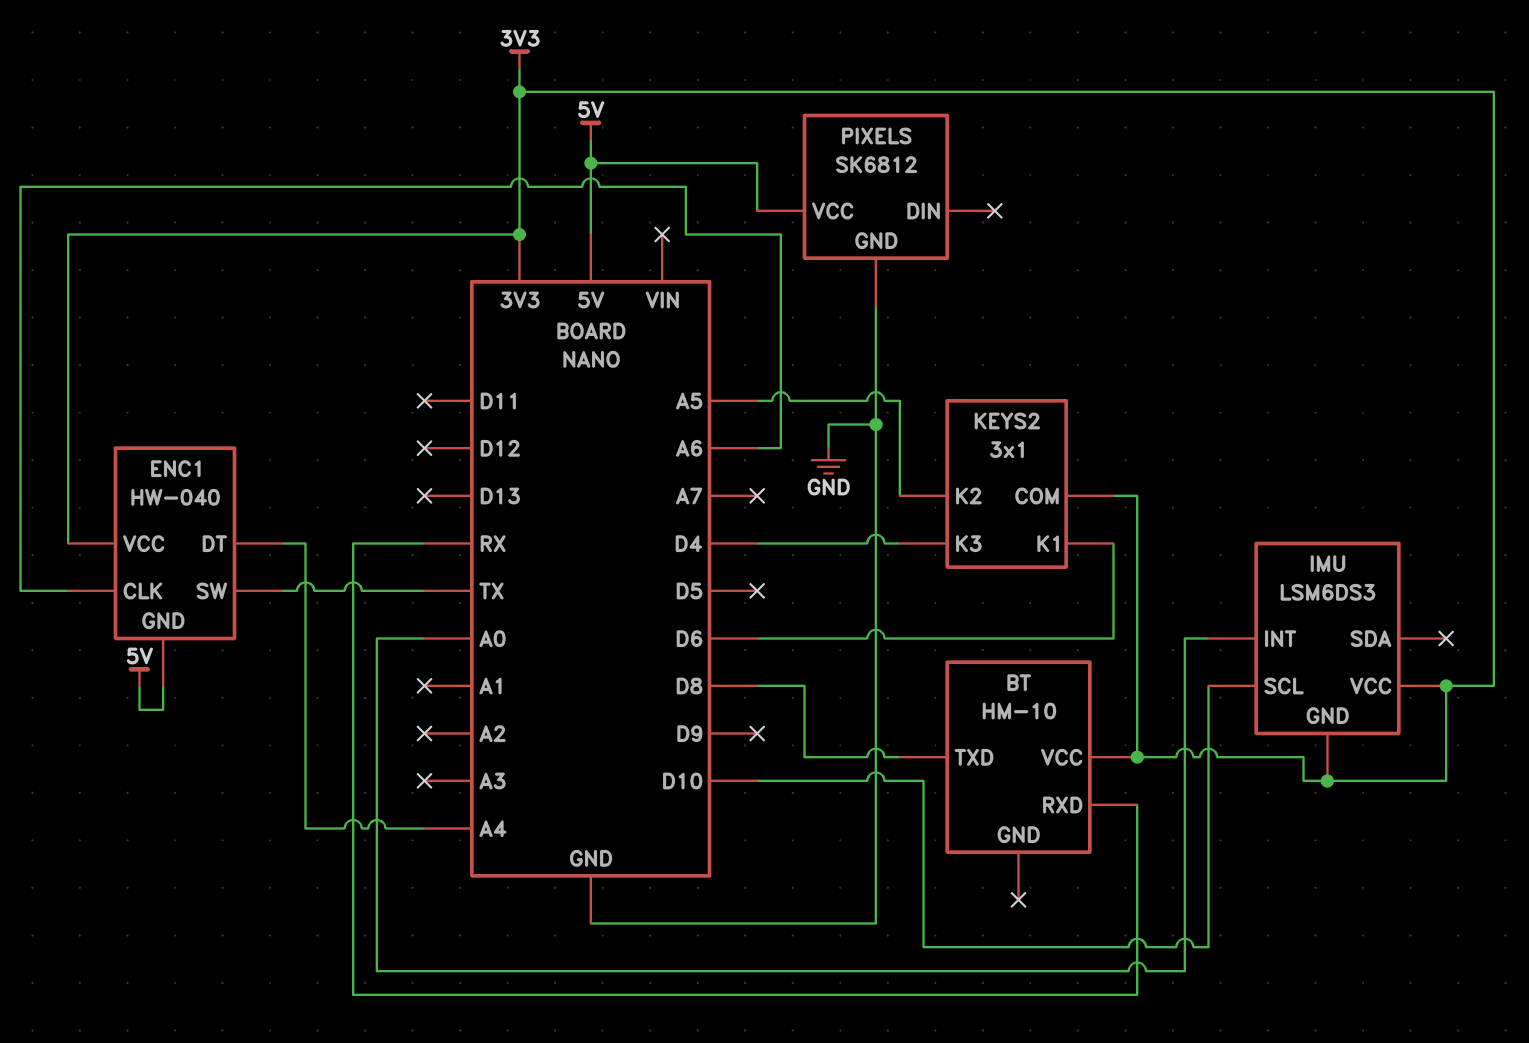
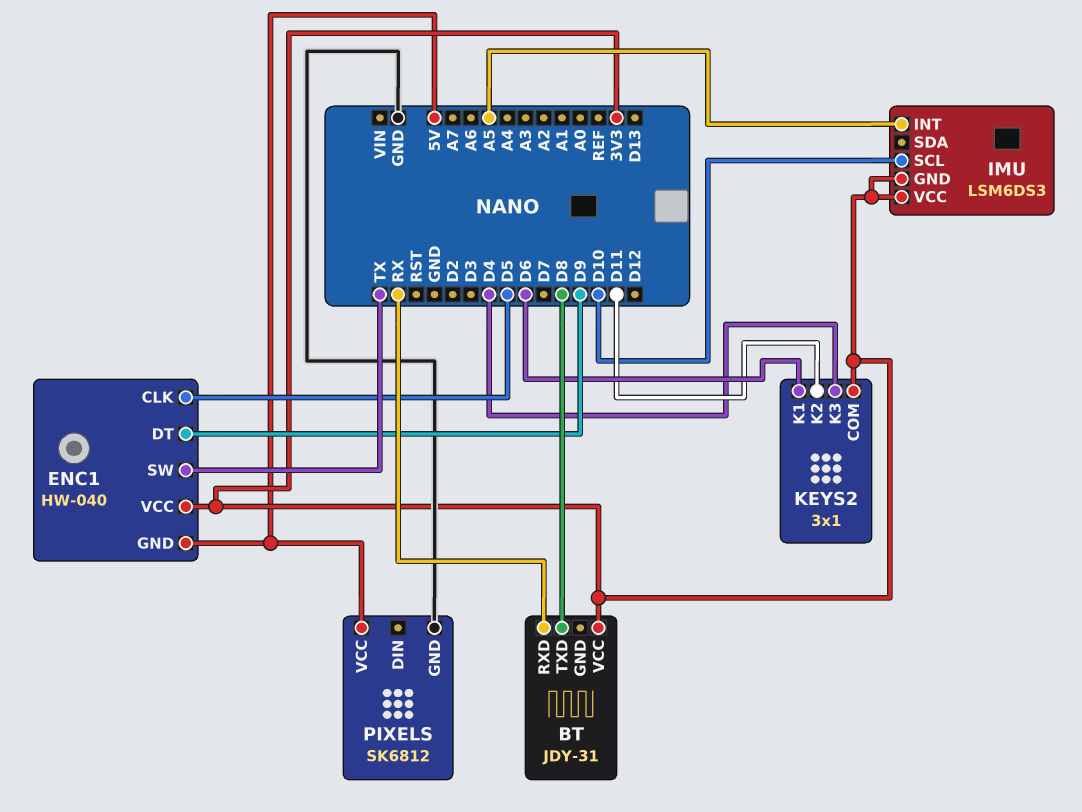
BT: HM-10 -> JDY-31
ENC1 pin CLK: A6 -> D5
ENC1 pin DT: A4 -> D9
IMU pin INT: A0 -> A5
KEYS2 pin K2: A5 -> D11

